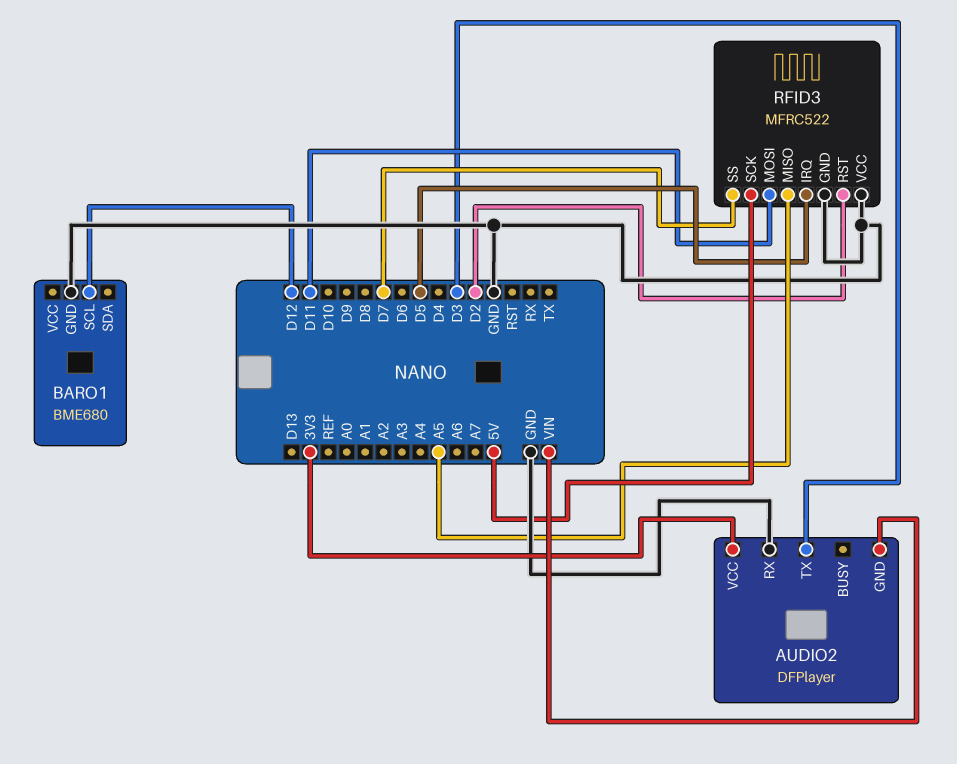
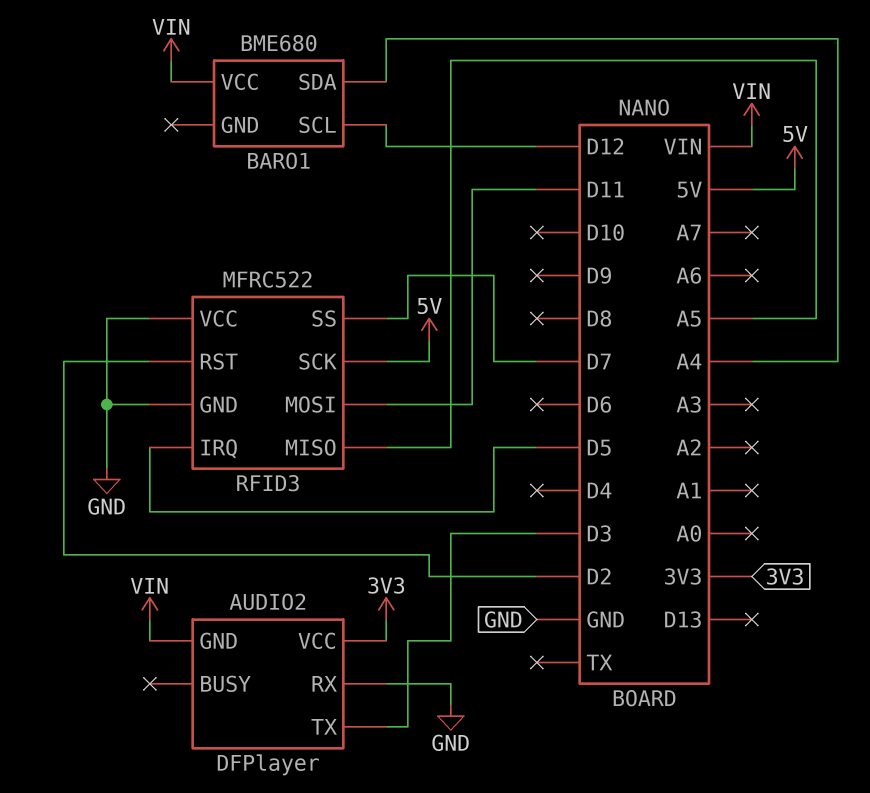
BARO1 pin GND: GND -> none
BARO1 pin SDA: none -> A4
BARO1 pin VCC: none -> VIN

